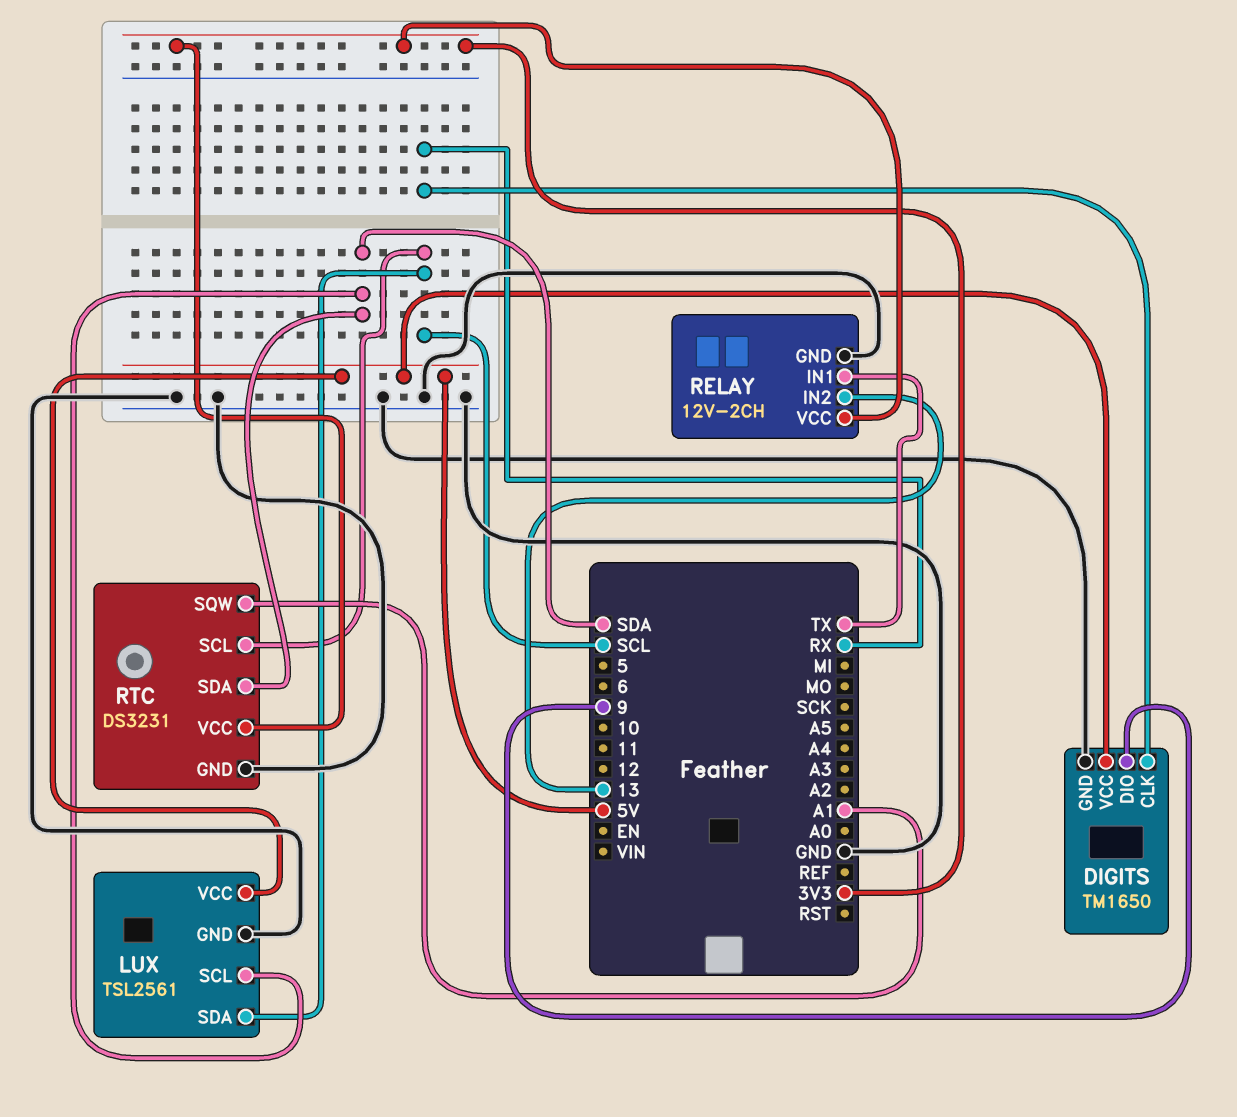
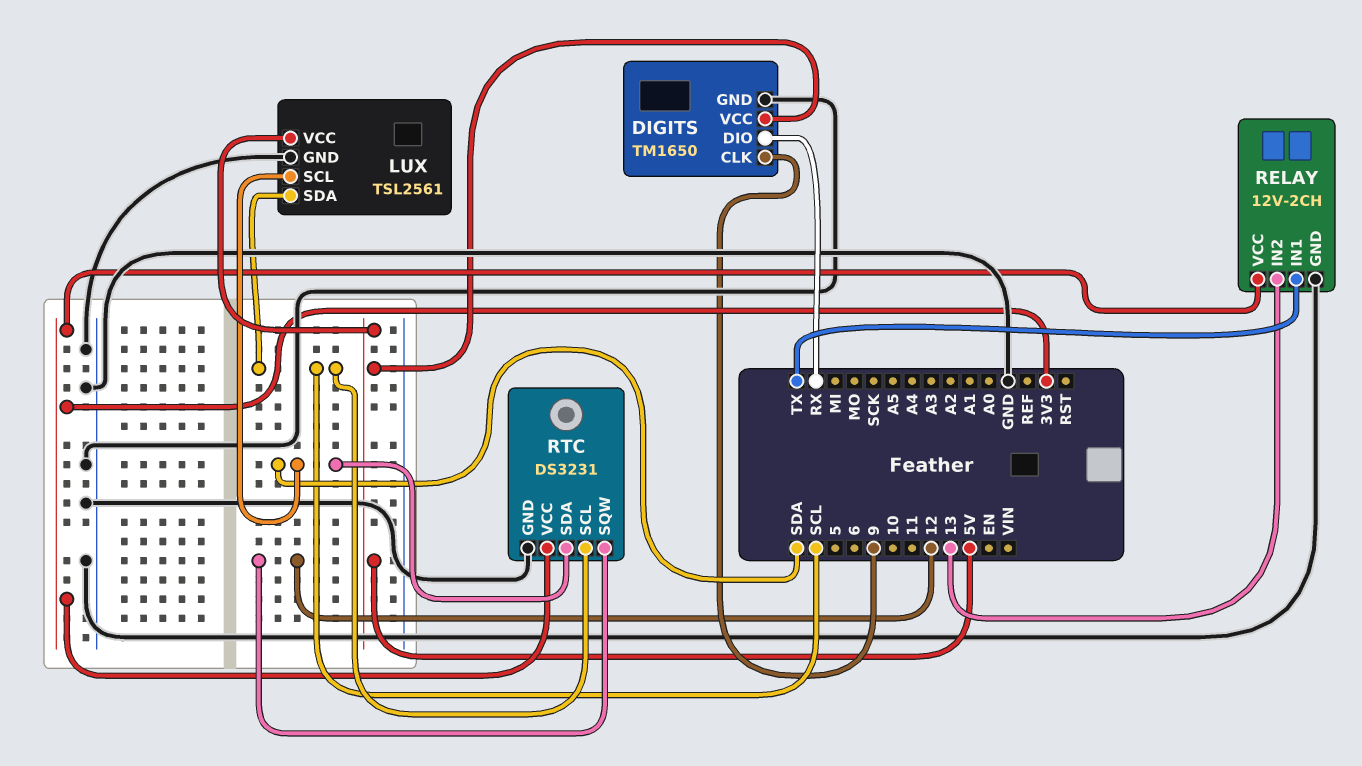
DIGITS pin CLK: RX -> 9
DIGITS pin DIO: 9 -> RX
RTC pin SQW: A1 -> 12

